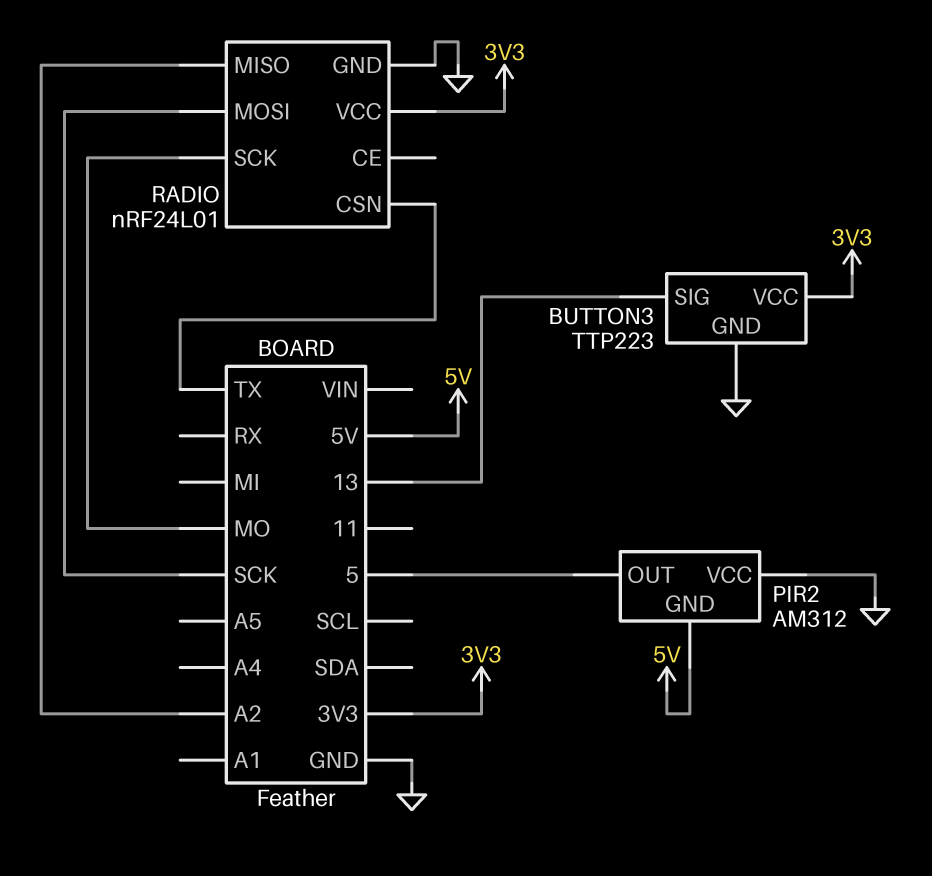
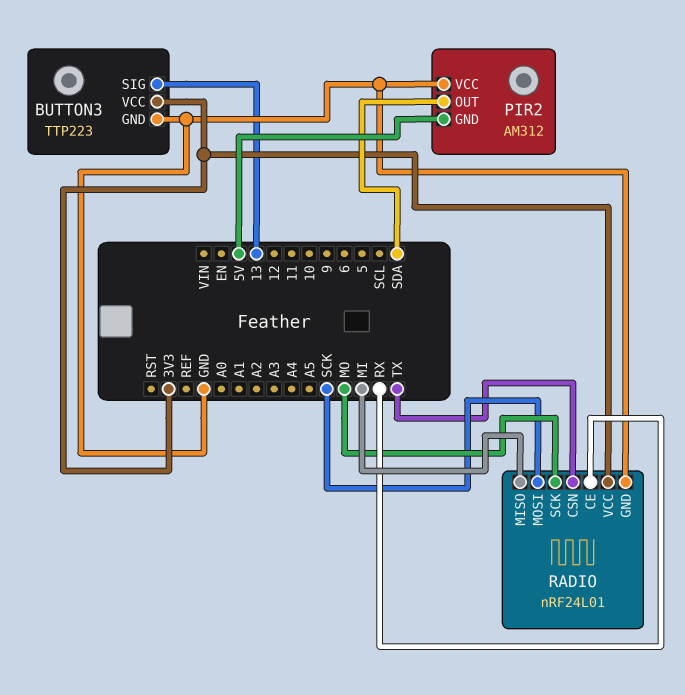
PIR2 pin OUT: 5 -> SDA
RADIO pin CE: none -> RX
RADIO pin MISO: A2 -> MI

